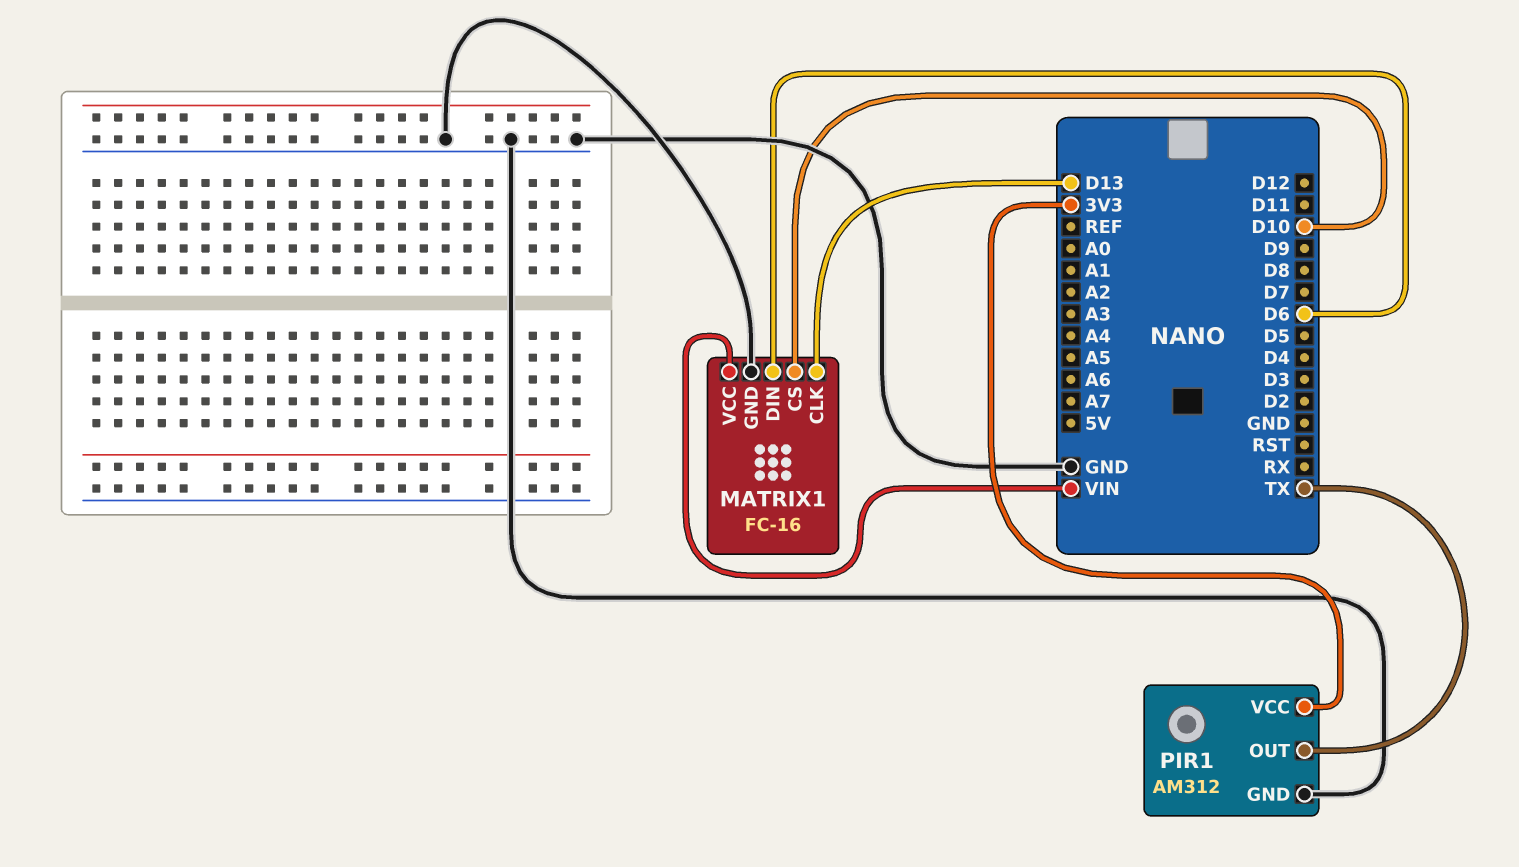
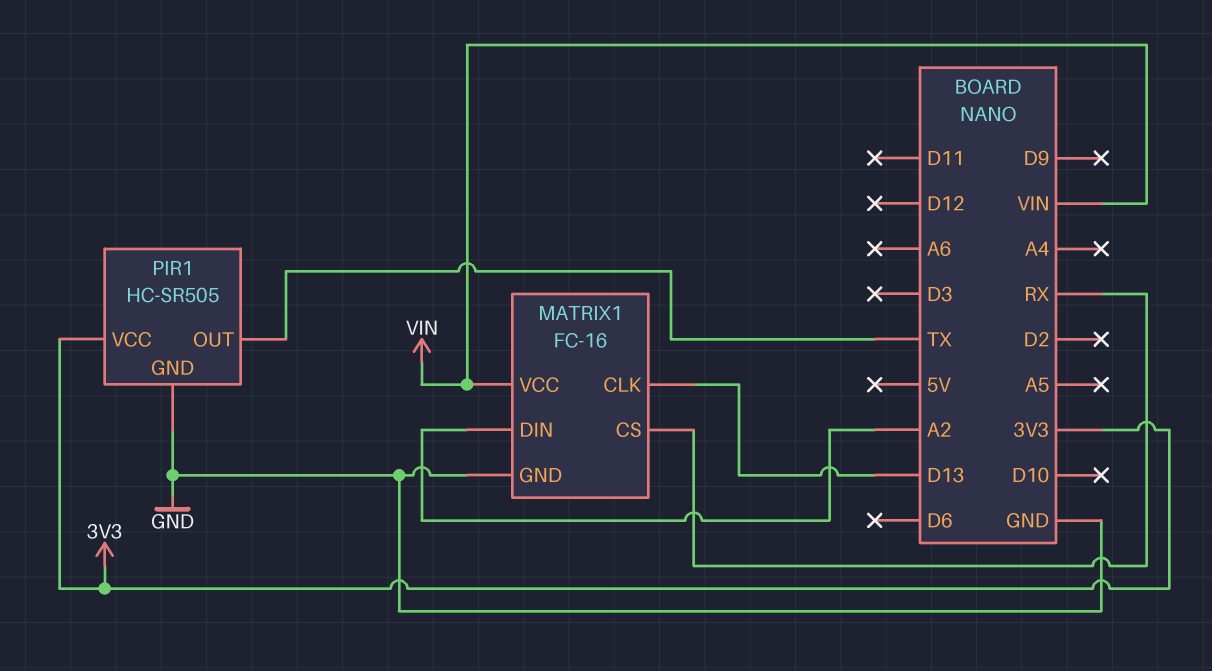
MATRIX1 pin CS: D10 -> RX
MATRIX1 pin DIN: D6 -> A2
PIR1: AM312 -> HC-SR505

